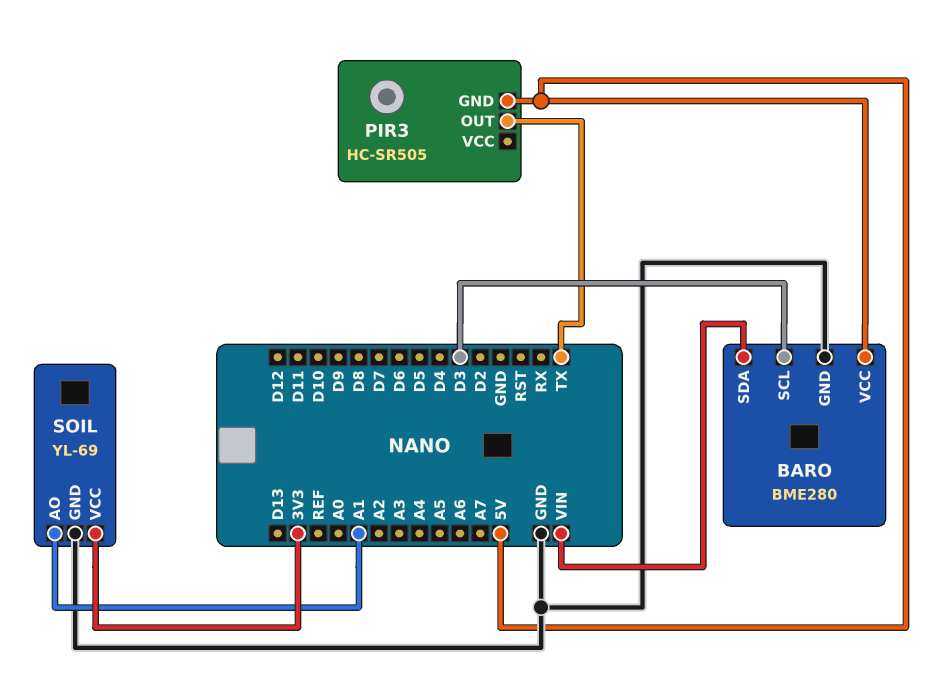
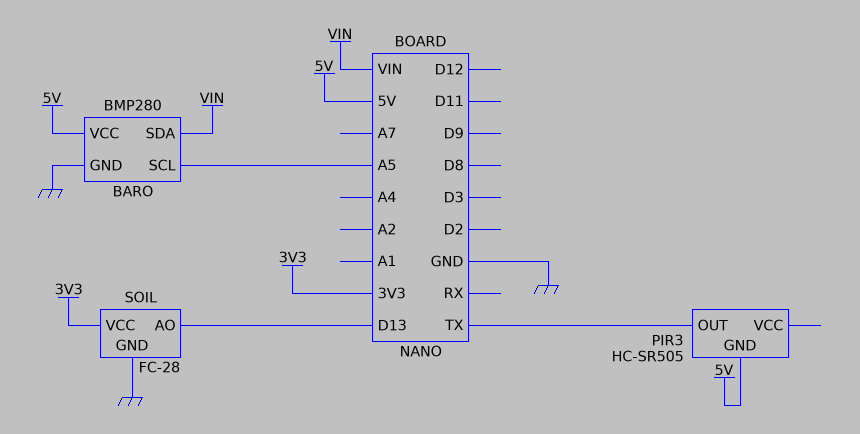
BARO: BME280 -> BMP280
BARO pin SCL: D3 -> A5
SOIL: YL-69 -> FC-28
SOIL pin AO: A1 -> D13

